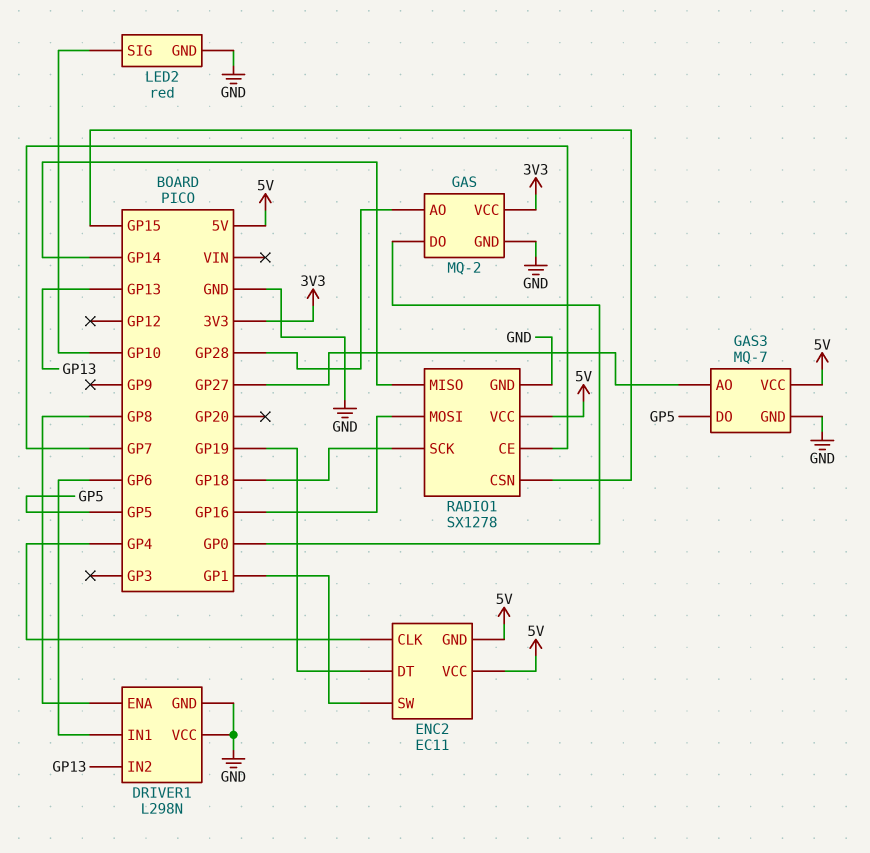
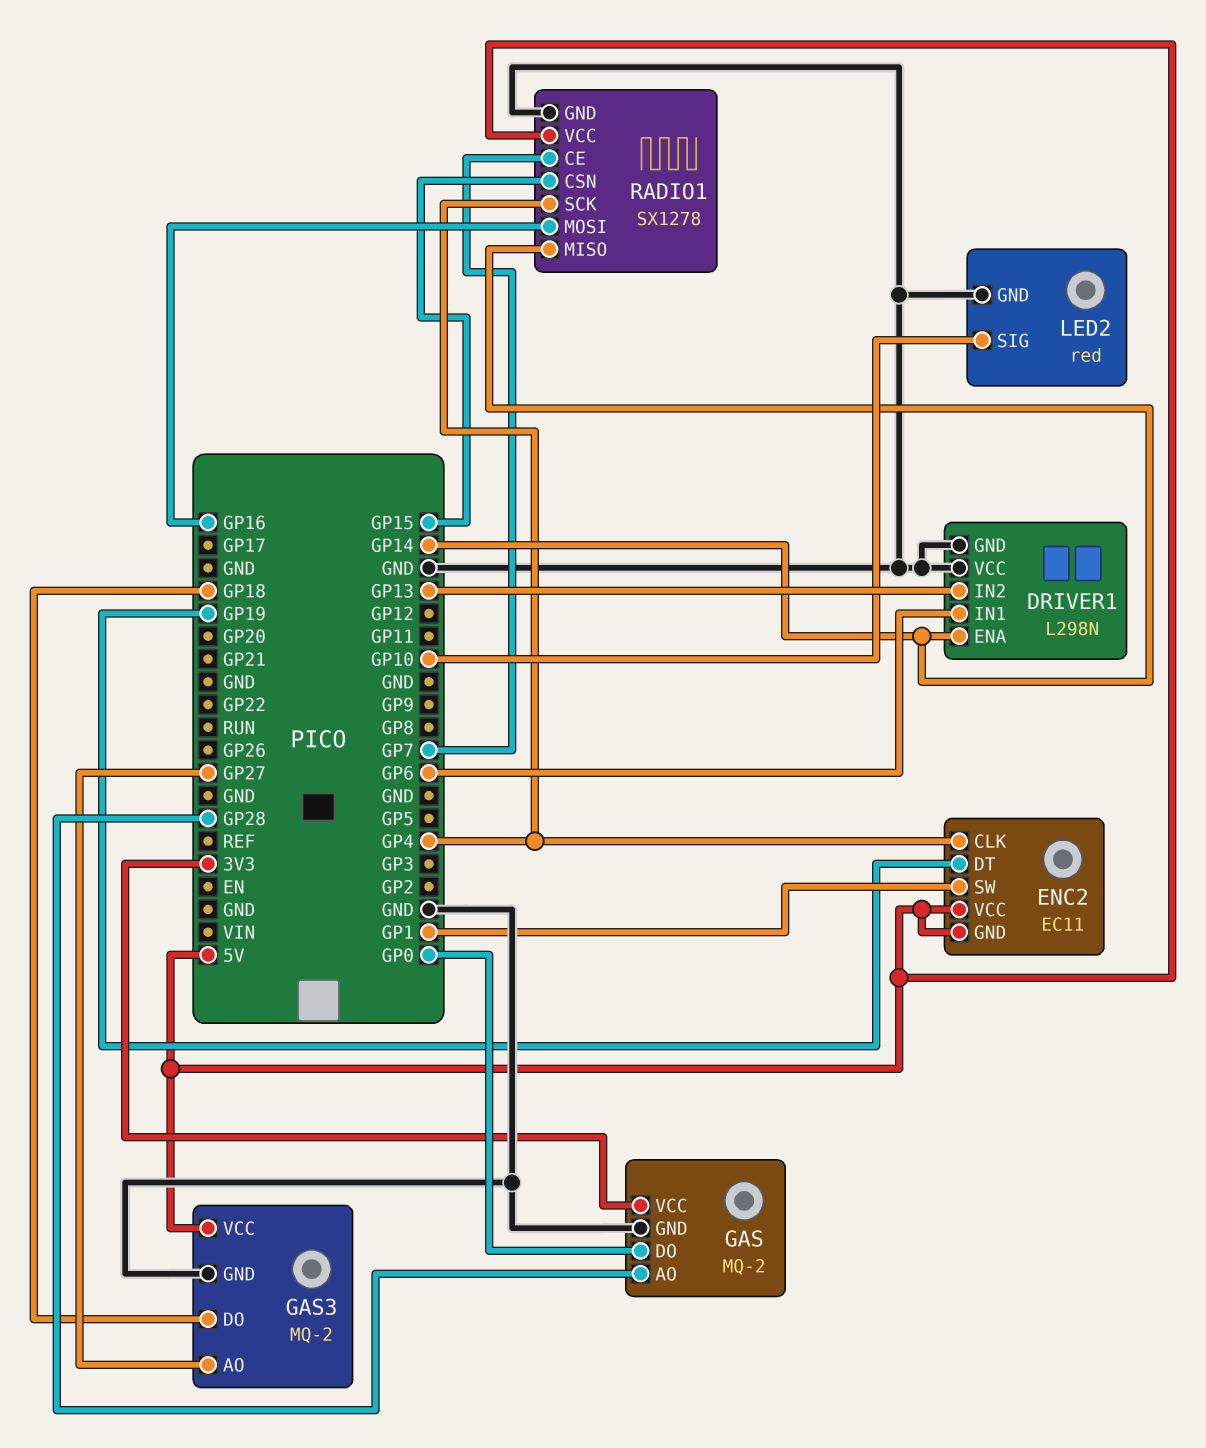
DRIVER1 pin ENA: GP8 -> GP14
GAS3: MQ-7 -> MQ-2
GAS3 pin DO: GP5 -> GP18
RADIO1 pin SCK: GP18 -> GP4

